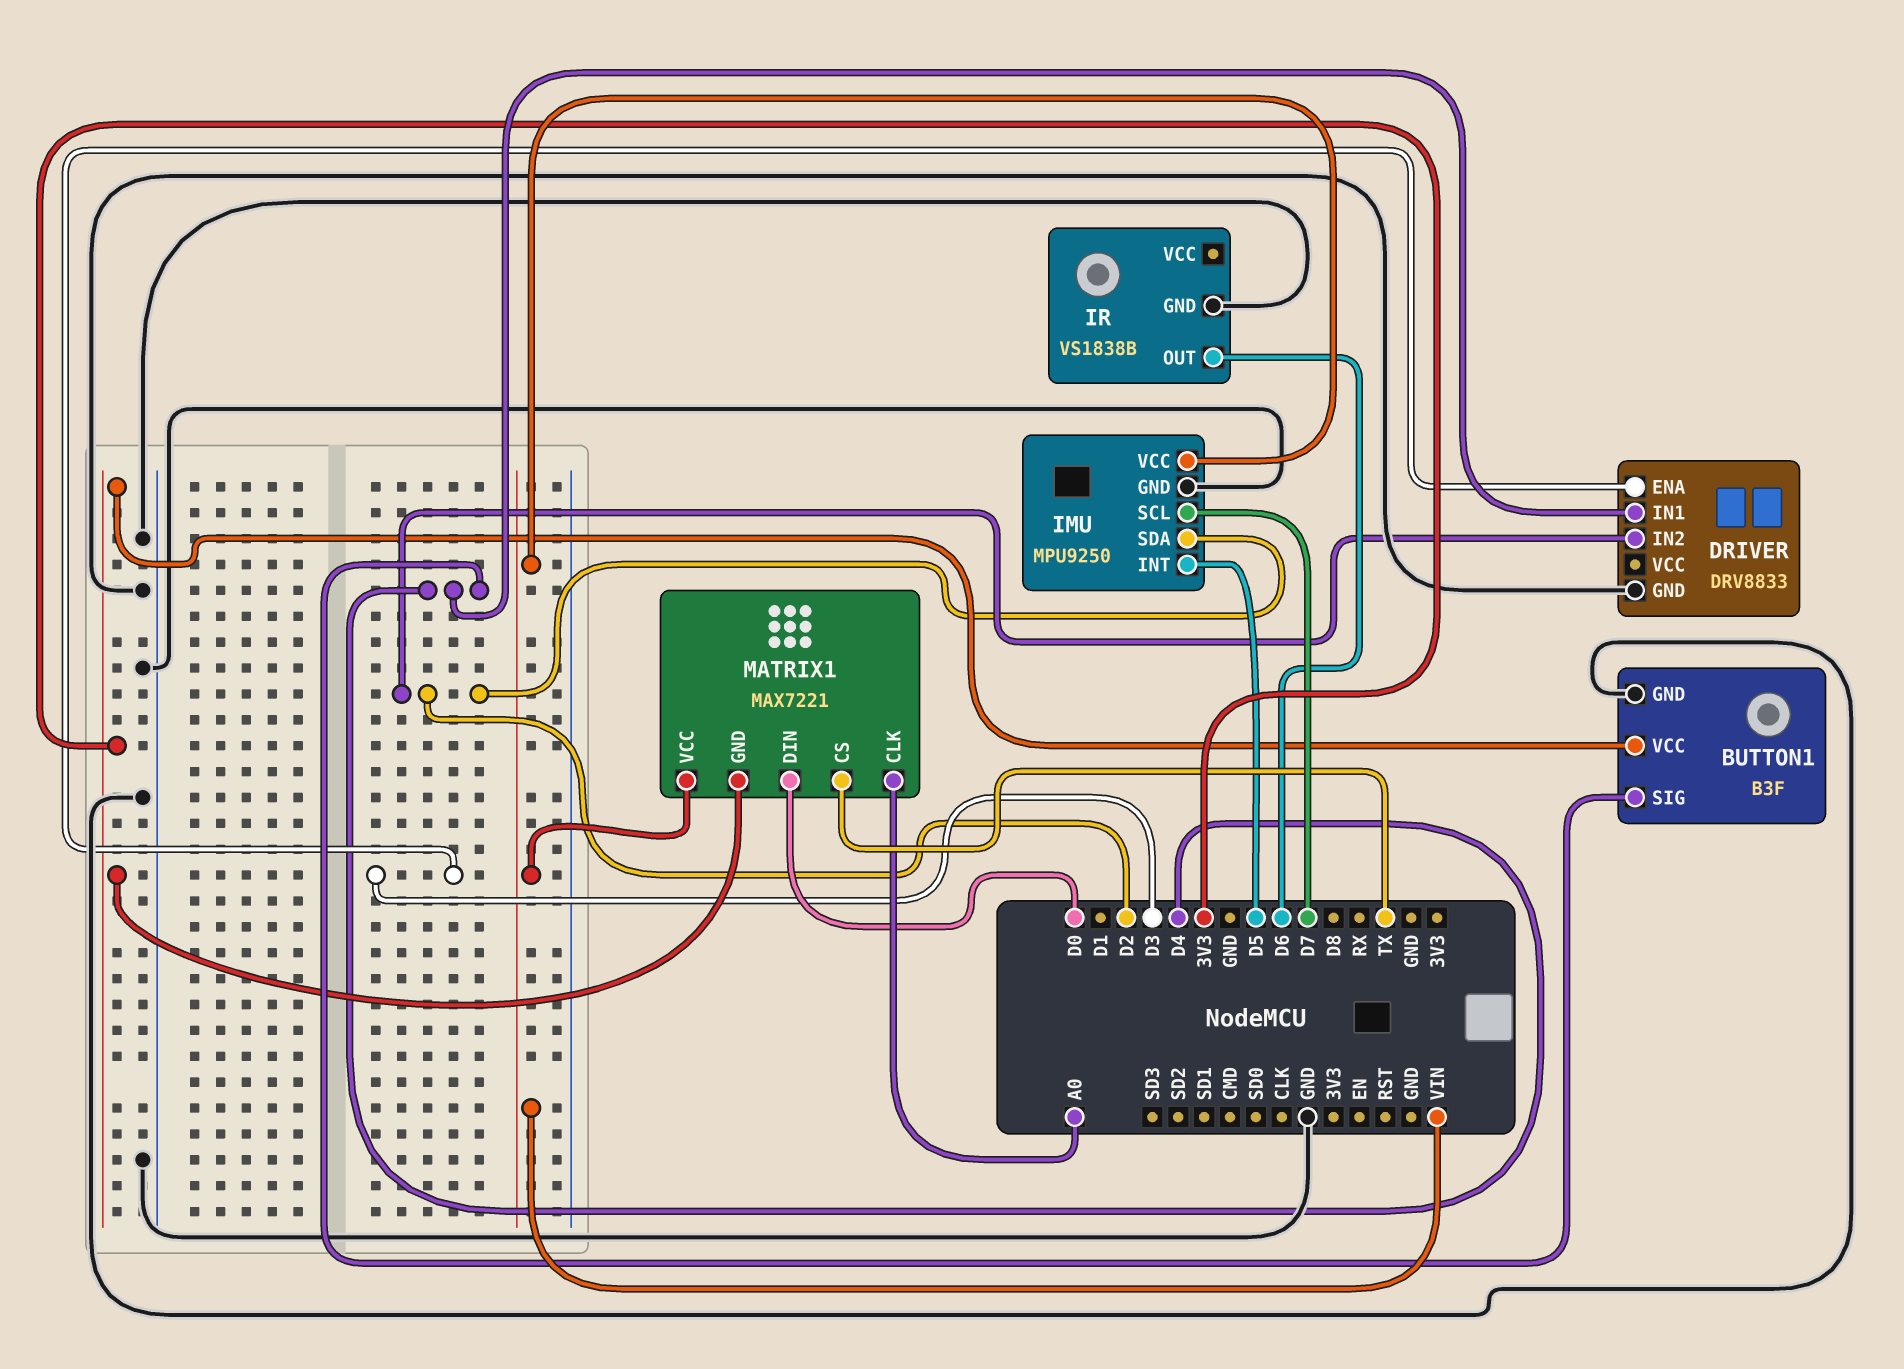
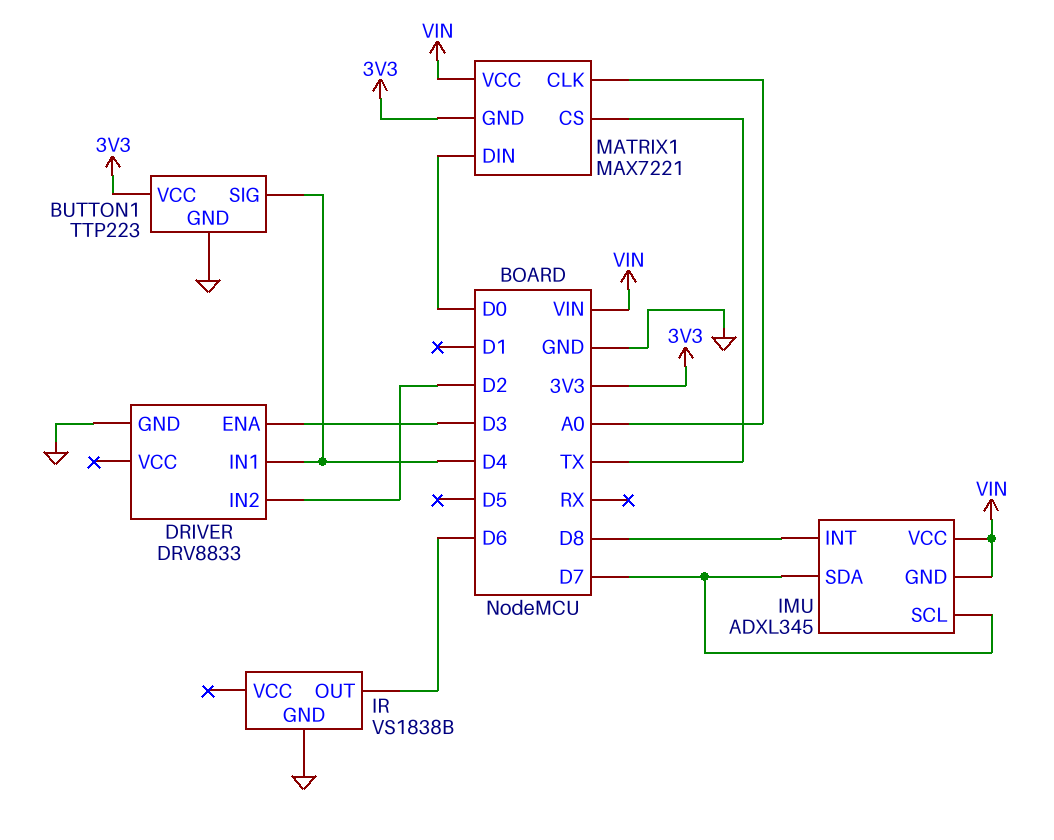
BUTTON1: B3F -> TTP223
IMU: MPU9250 -> ADXL345
IMU pin GND: GND -> VIN
IMU pin INT: D5 -> D8
IMU pin SDA: D2 -> D7

